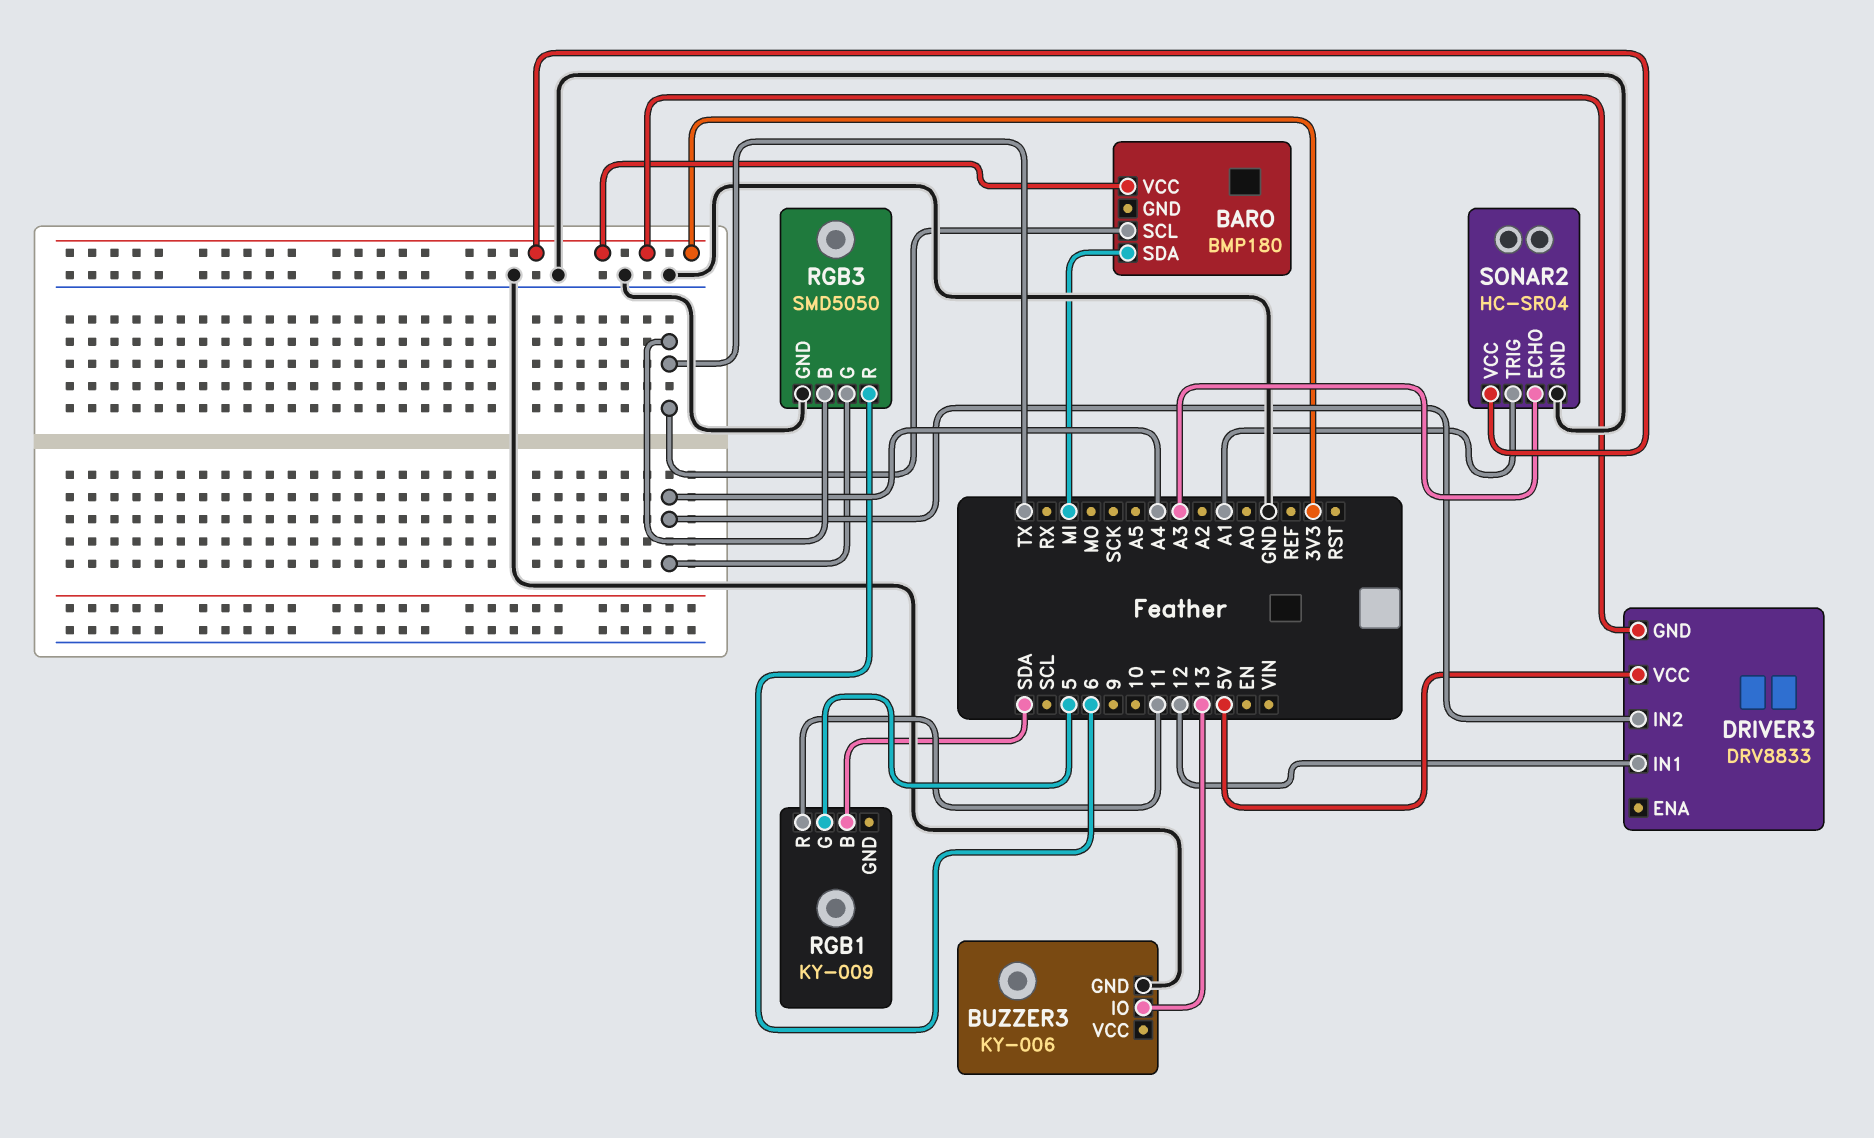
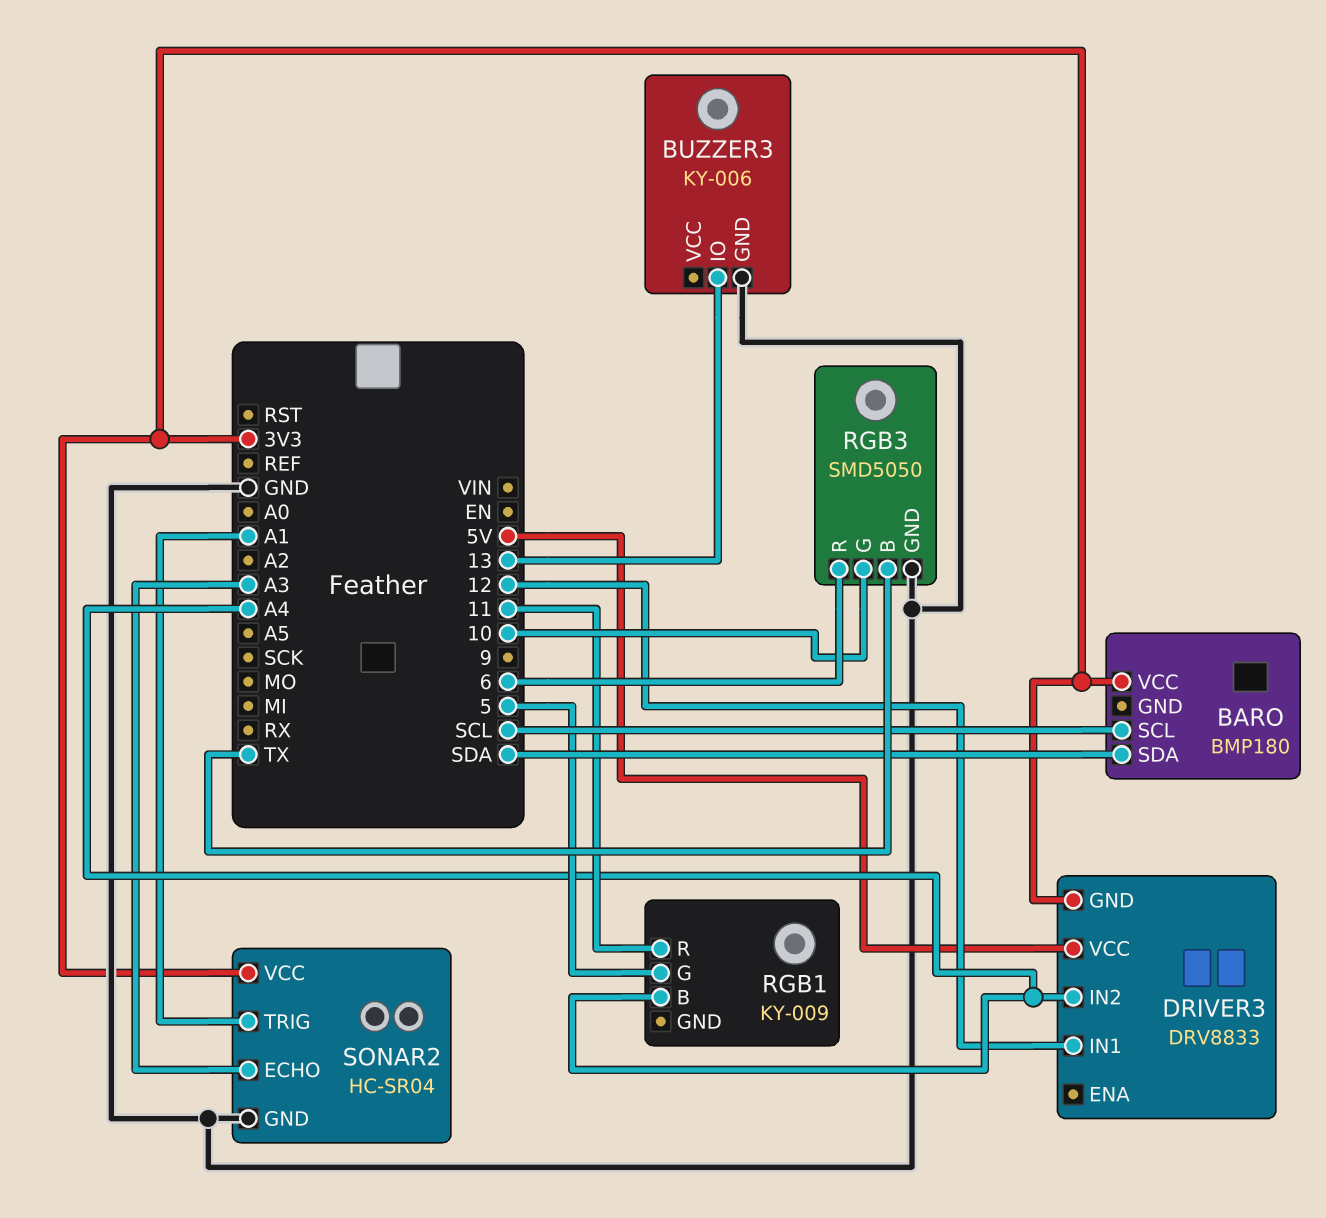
BARO pin SCL: TX -> SCL
BARO pin SDA: MI -> SDA
RGB1 pin B: SDA -> A4
RGB3 pin G: A4 -> 10

